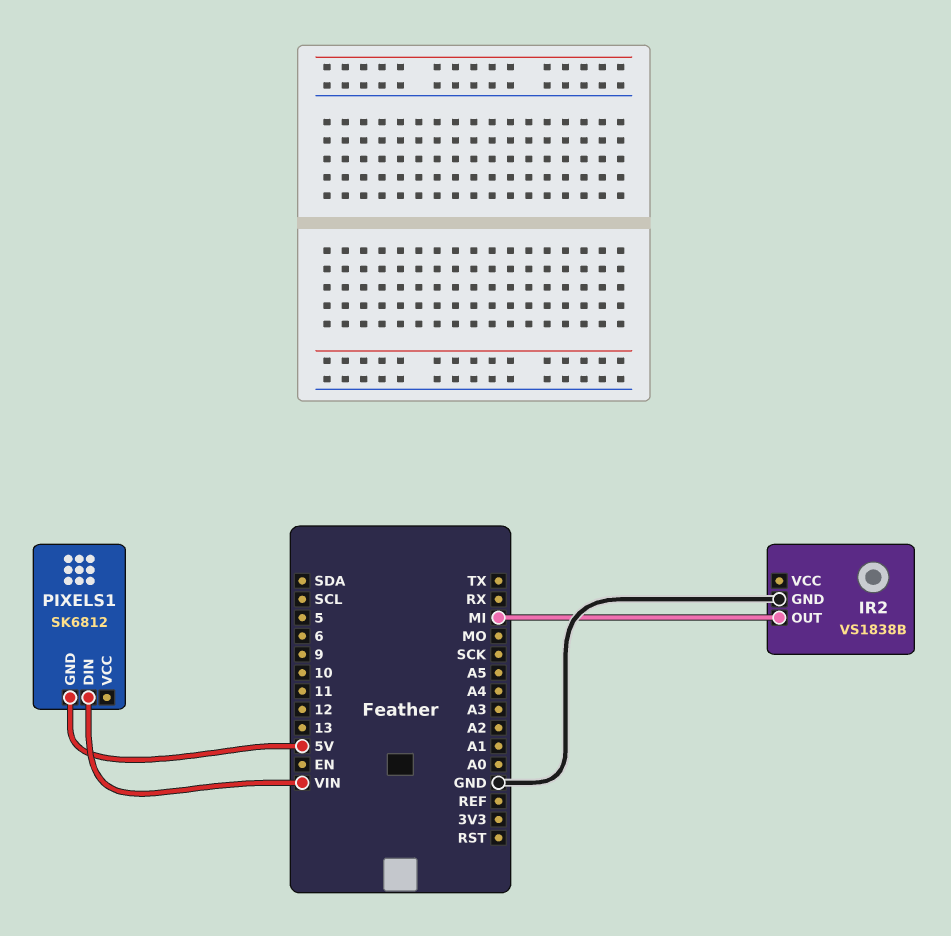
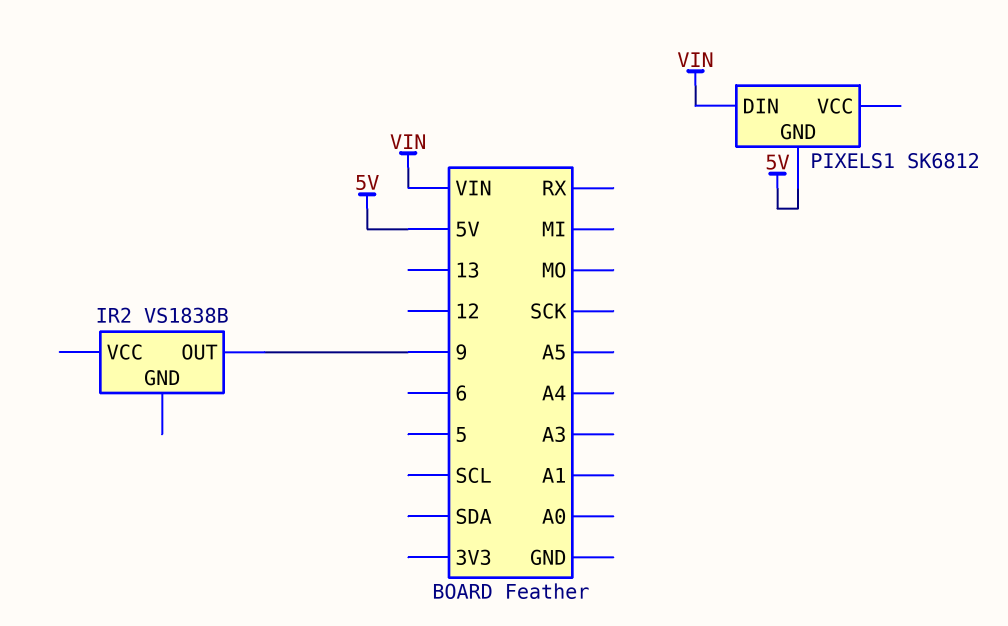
IR2 pin GND: GND -> none
IR2 pin OUT: MI -> 9

